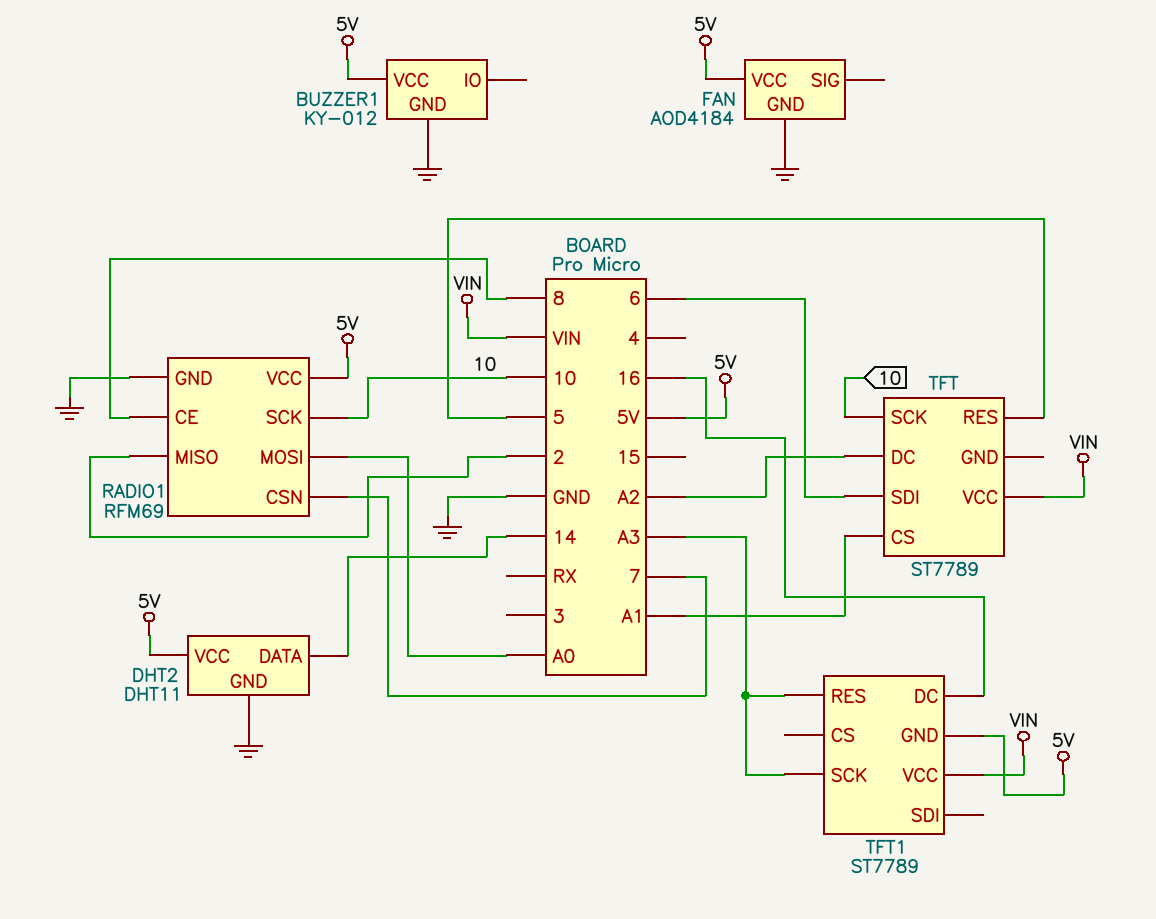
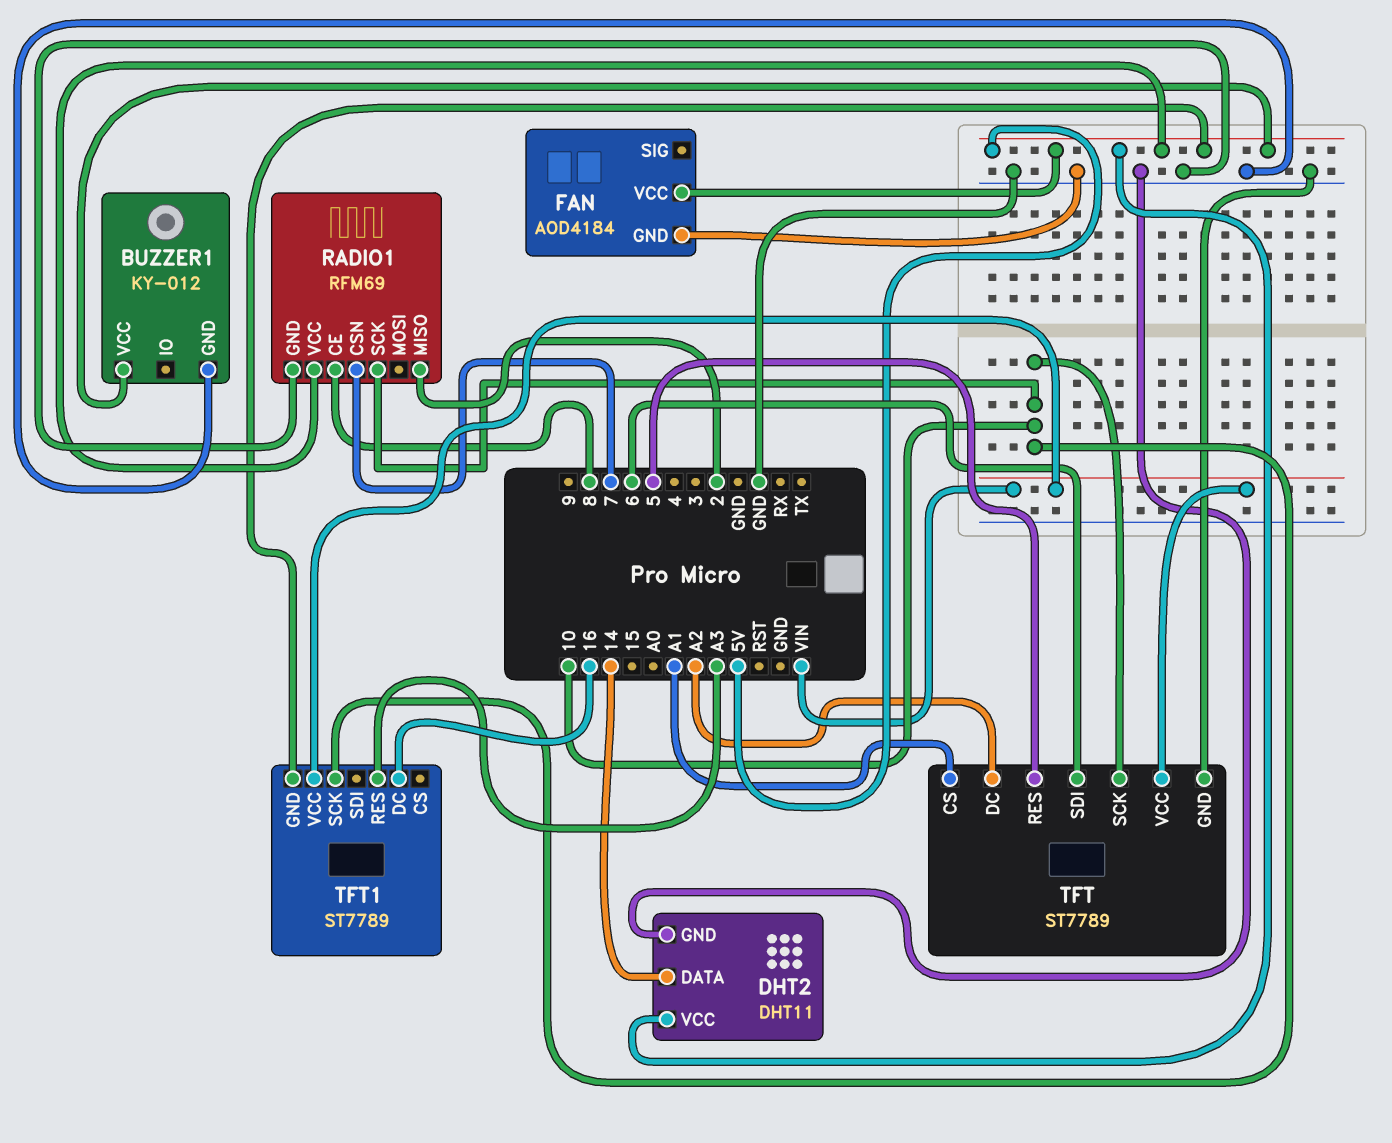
RADIO1 pin MOSI: A0 -> none
TFT pin GND: none -> GND
TFT1 pin SCK: A3 -> 10

